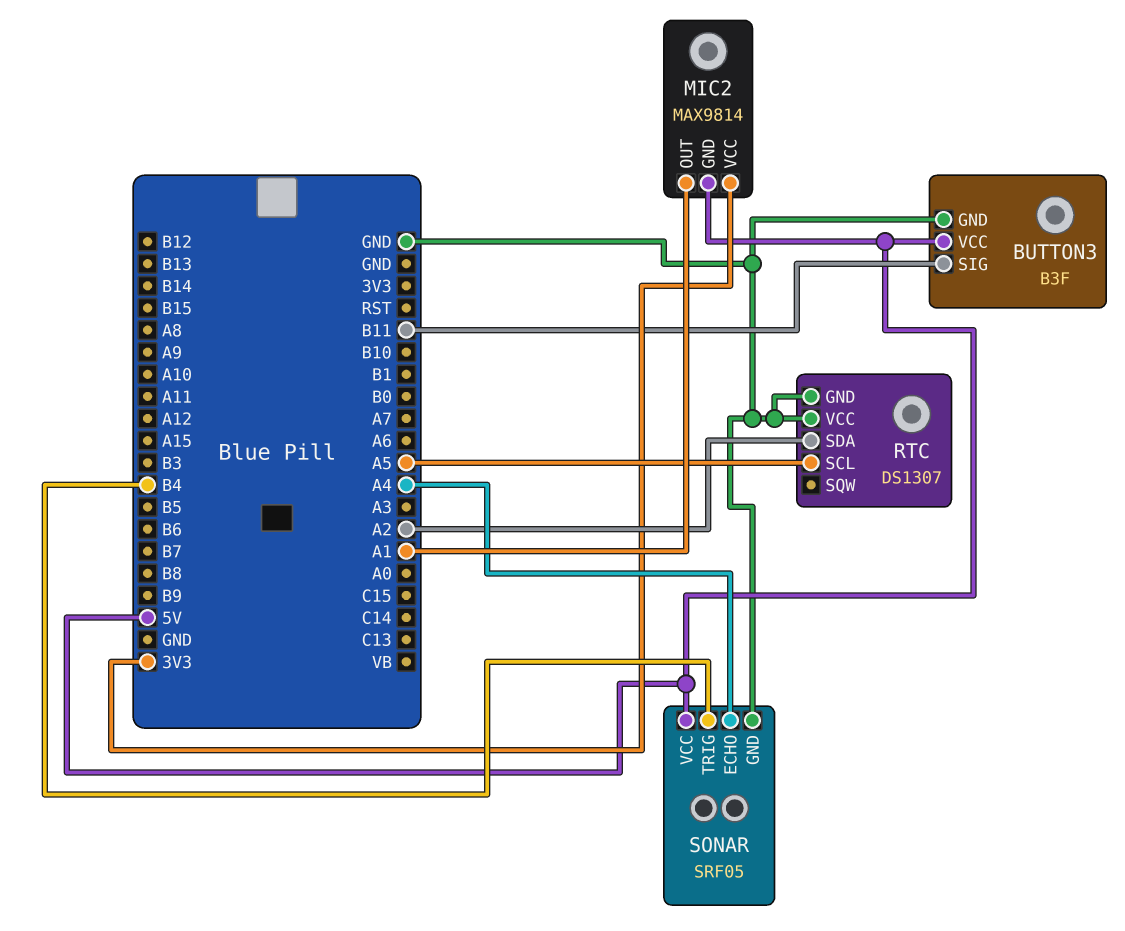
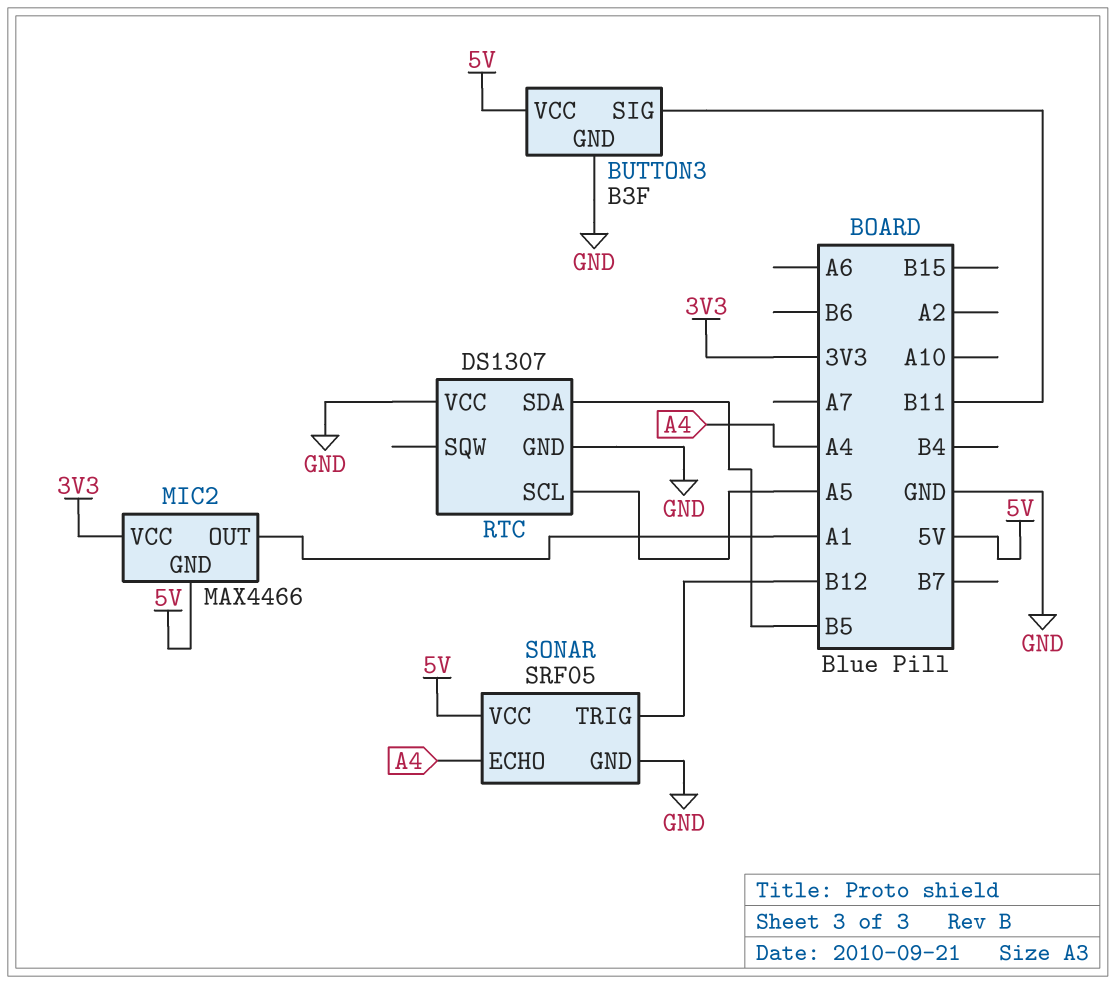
MIC2: MAX9814 -> MAX4466
RTC pin SDA: A2 -> B5
SONAR pin TRIG: B4 -> B12

